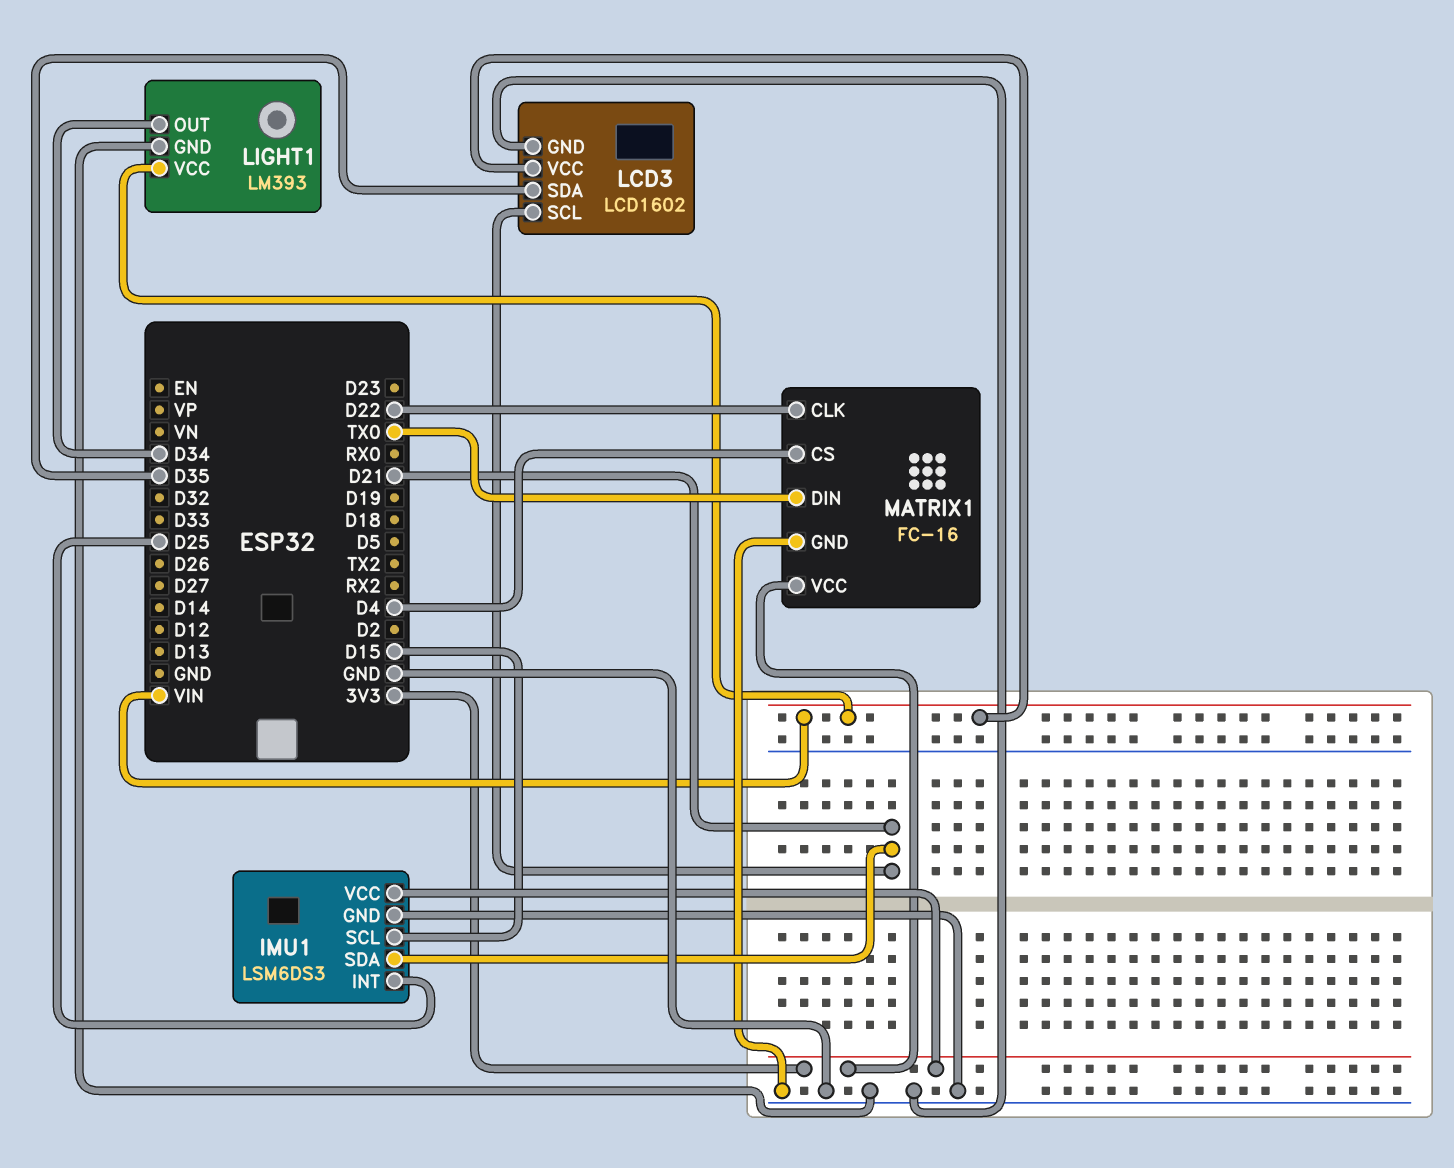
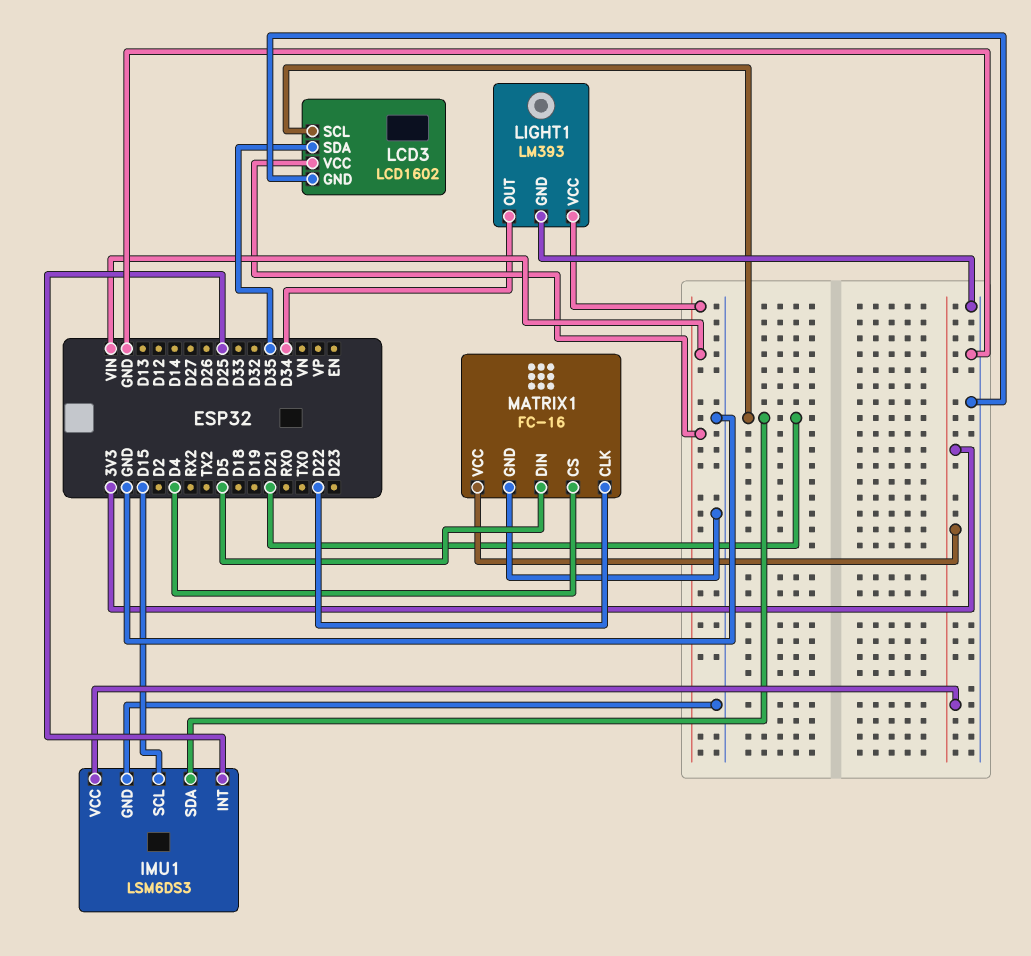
MATRIX1 pin DIN: TX0 -> D5

